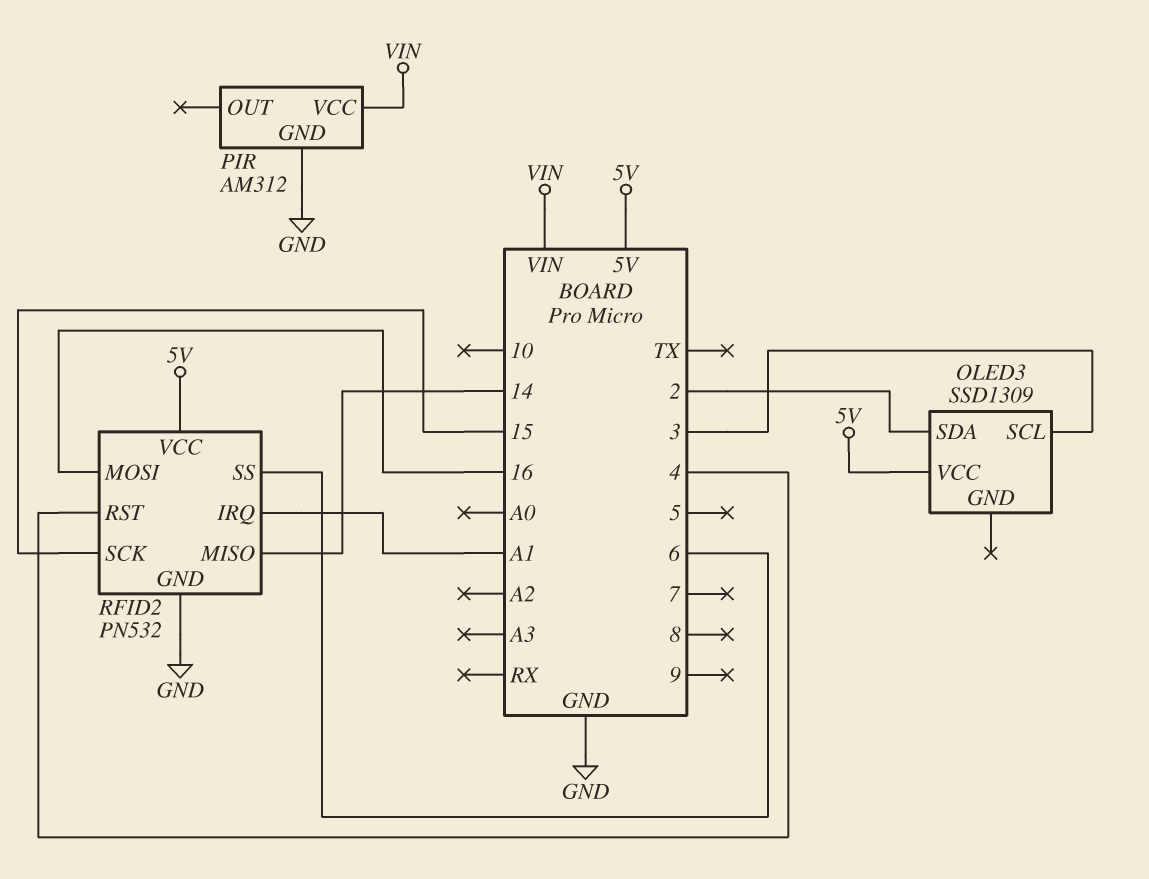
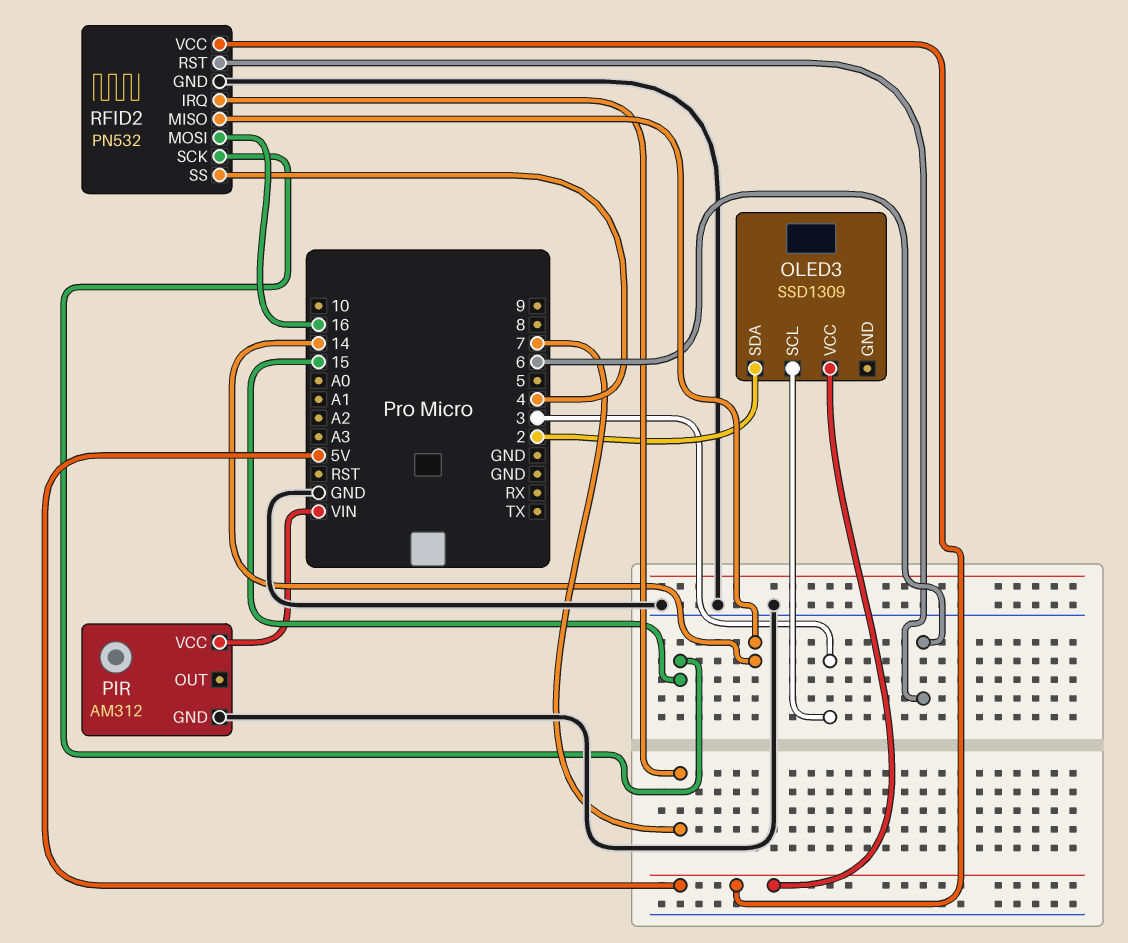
RFID2 pin IRQ: A1 -> 7
RFID2 pin RST: 4 -> 6
RFID2 pin SS: 6 -> 4

